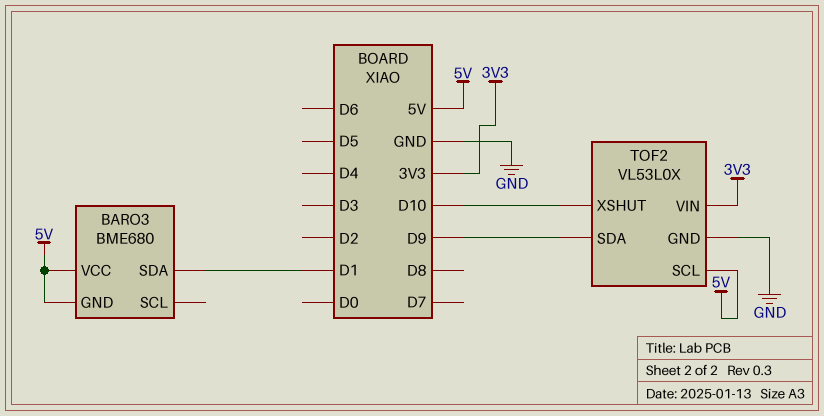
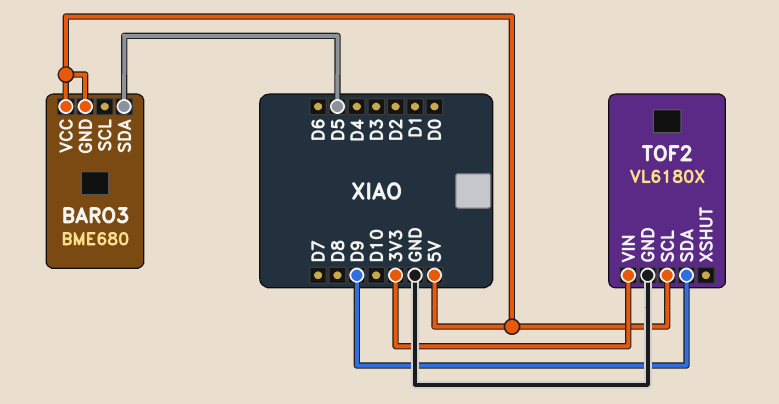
BARO3 pin SDA: D1 -> D5
TOF2: VL53L0X -> VL6180X
TOF2 pin XSHUT: D10 -> none

